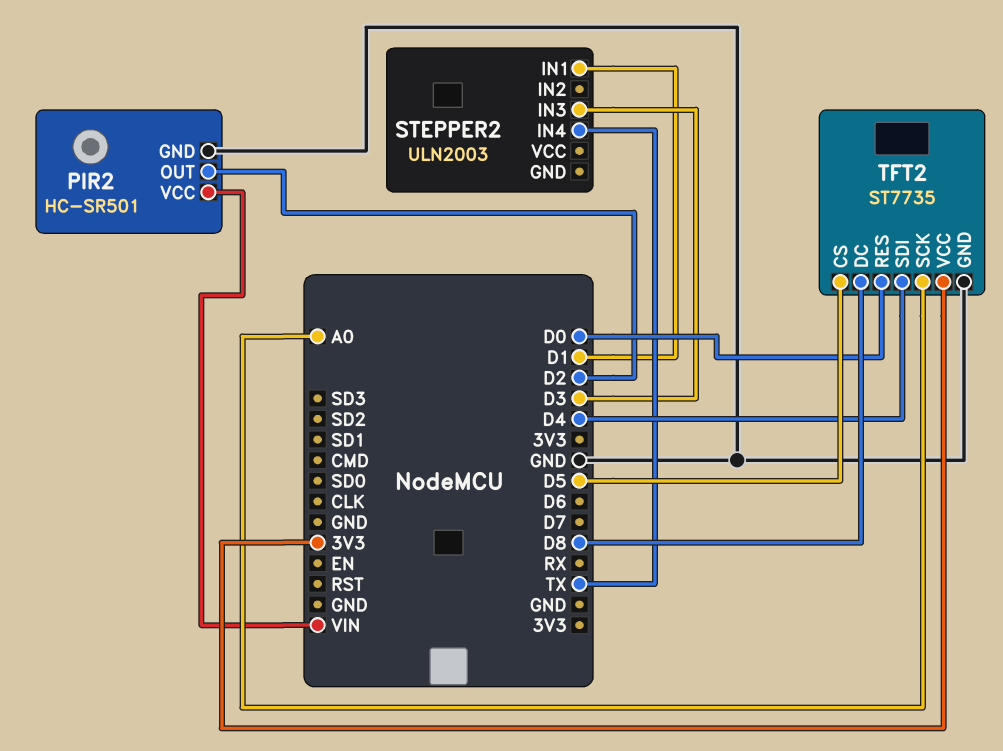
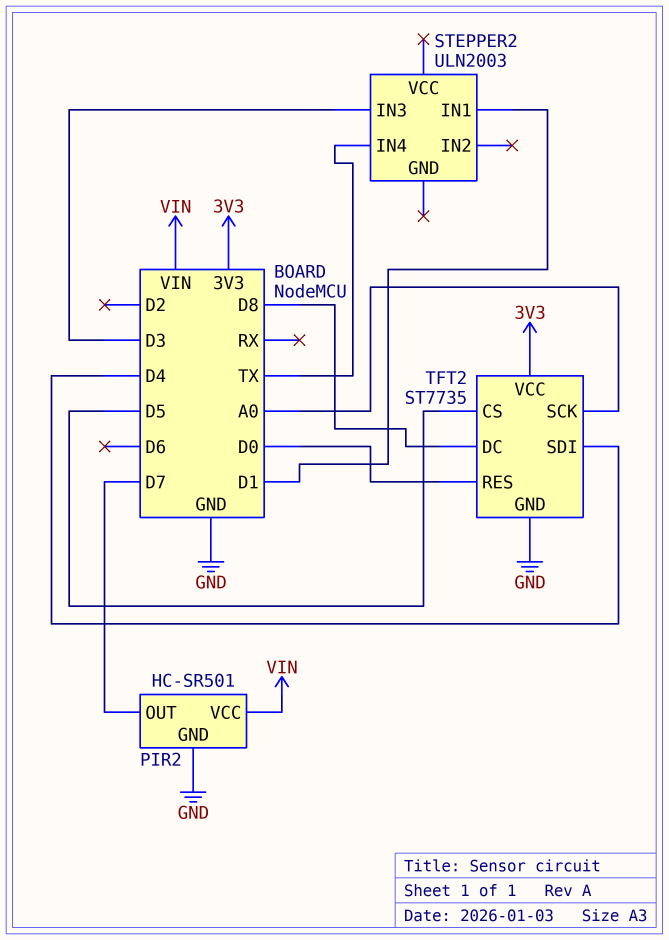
PIR2 pin OUT: D2 -> D7

